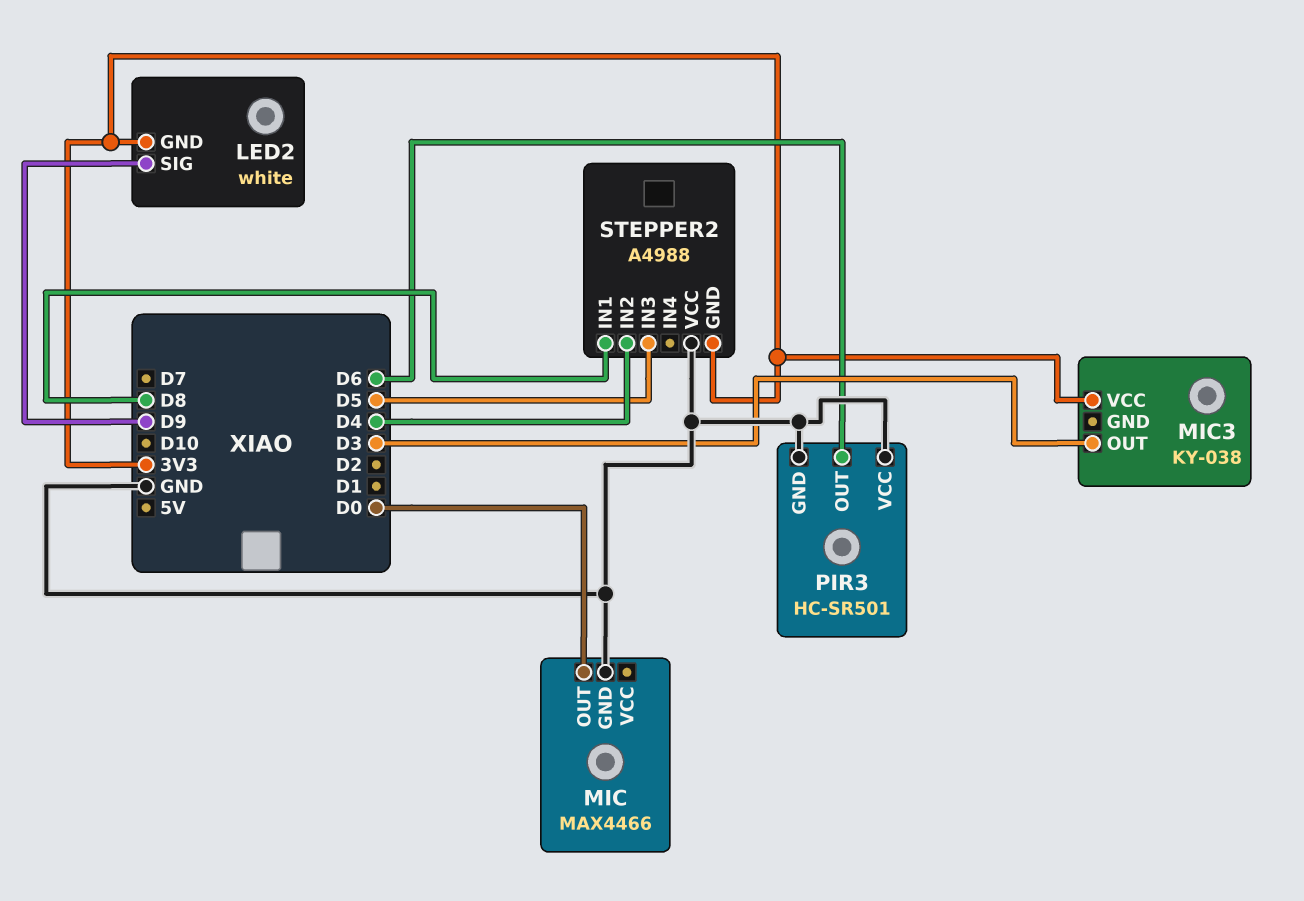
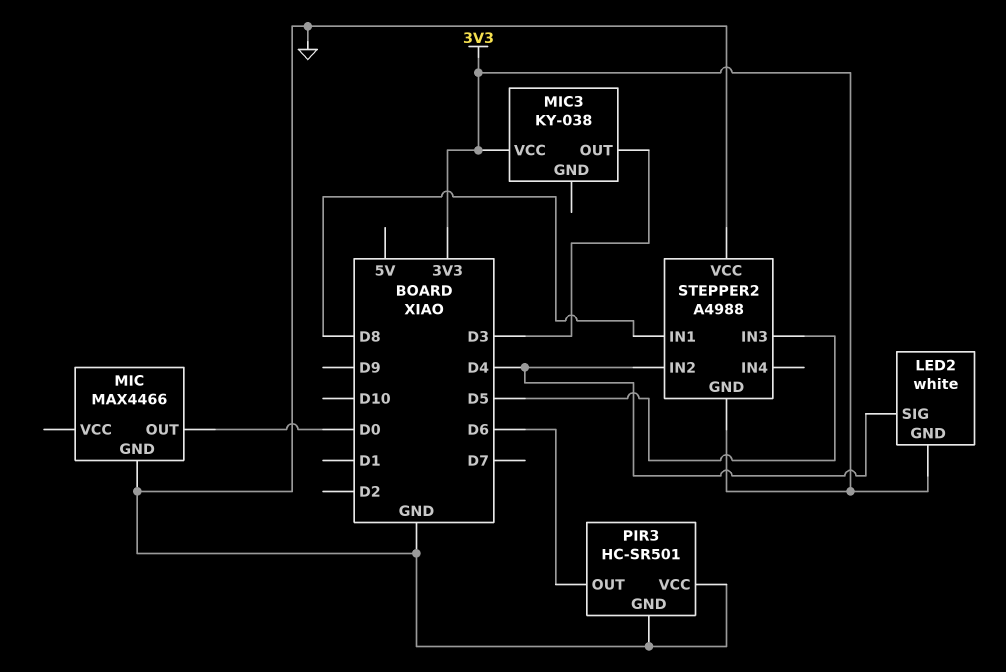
LED2 pin SIG: D9 -> D4

